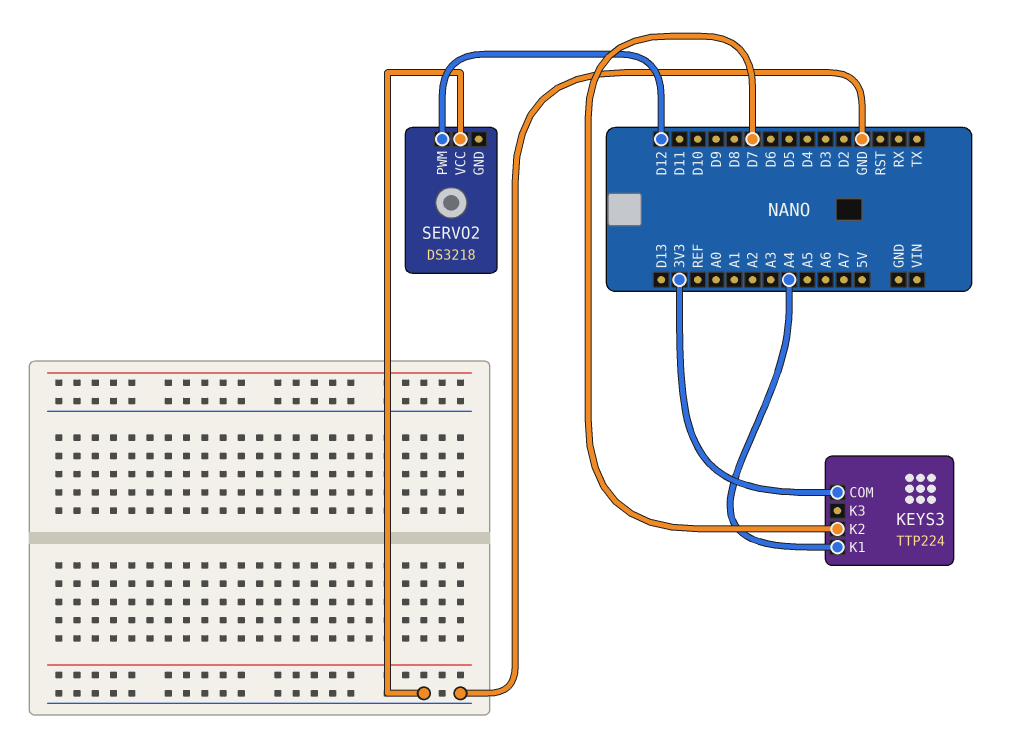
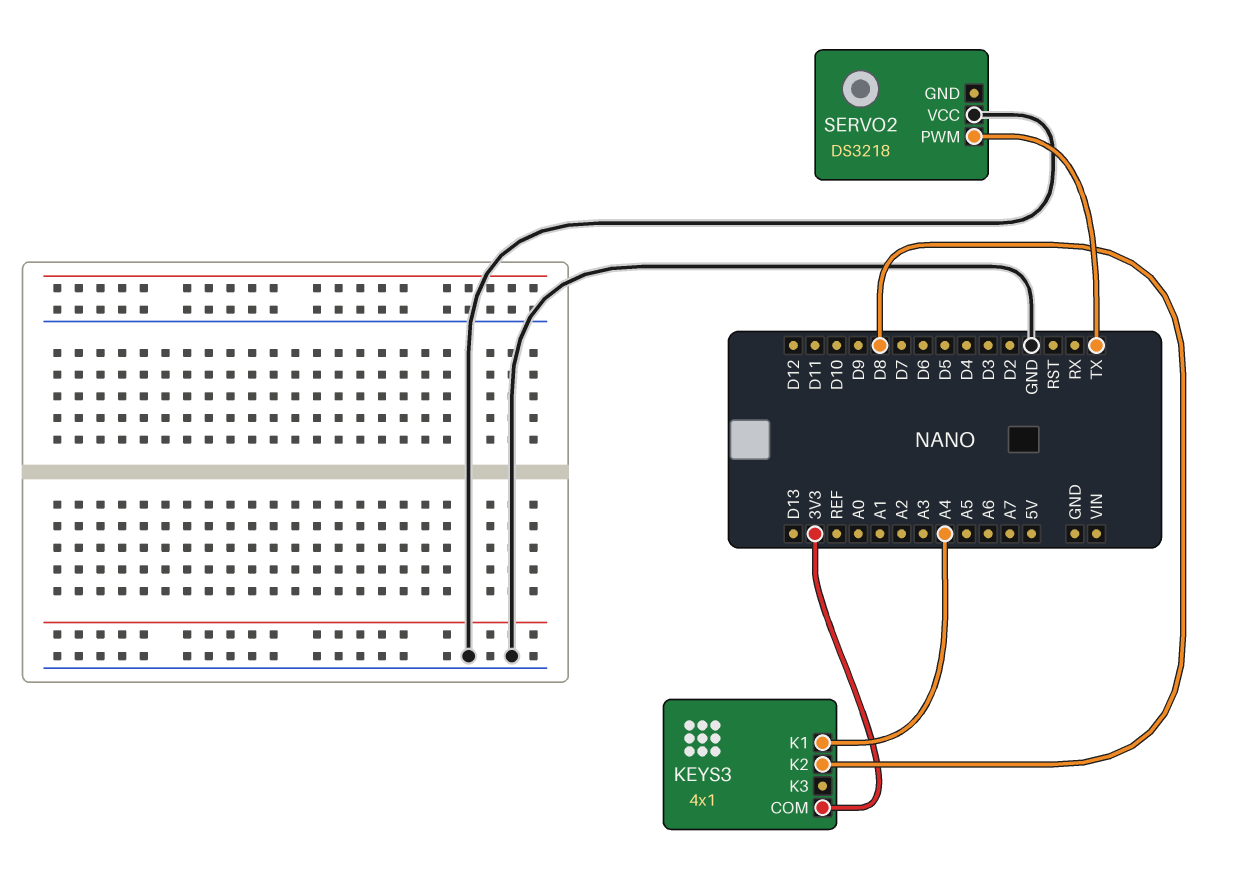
KEYS3: TTP224 -> 4x1
KEYS3 pin K2: D7 -> D8
SERVO2 pin PWM: D12 -> TX

